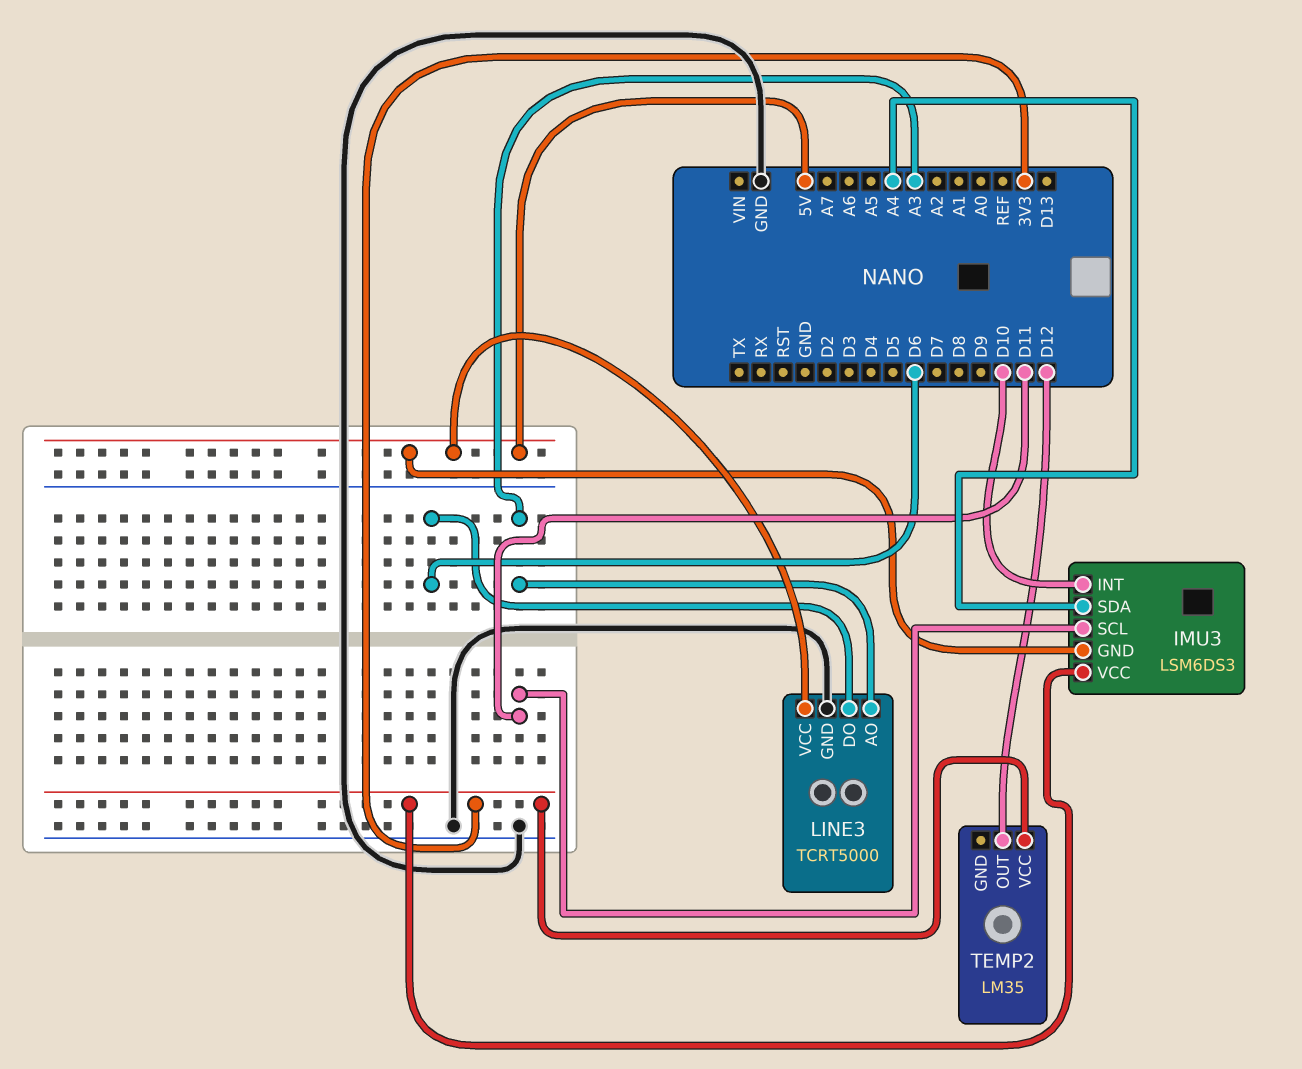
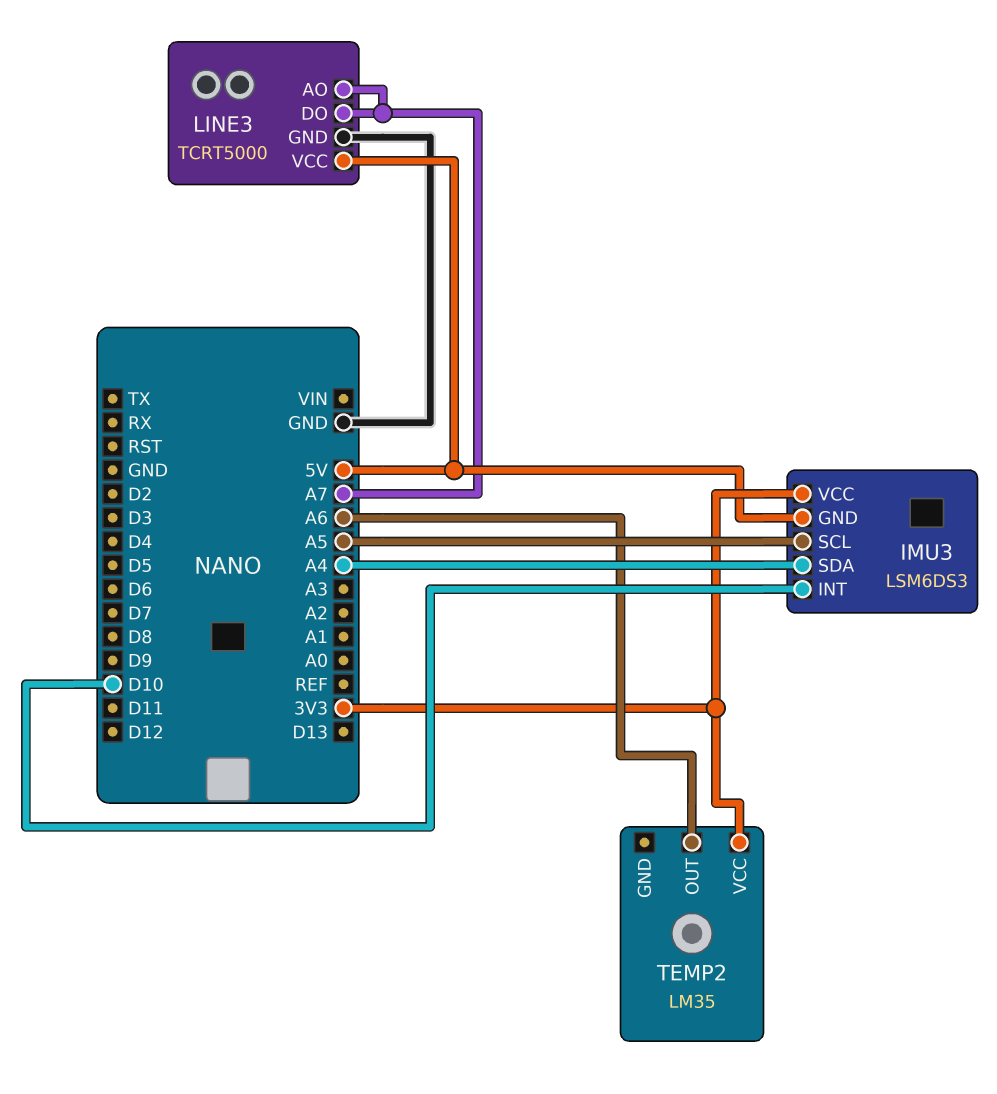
IMU3 pin SCL: D11 -> A5
LINE3 pin AO: A3 -> A7
LINE3 pin DO: D6 -> A7
TEMP2 pin OUT: D12 -> A6

